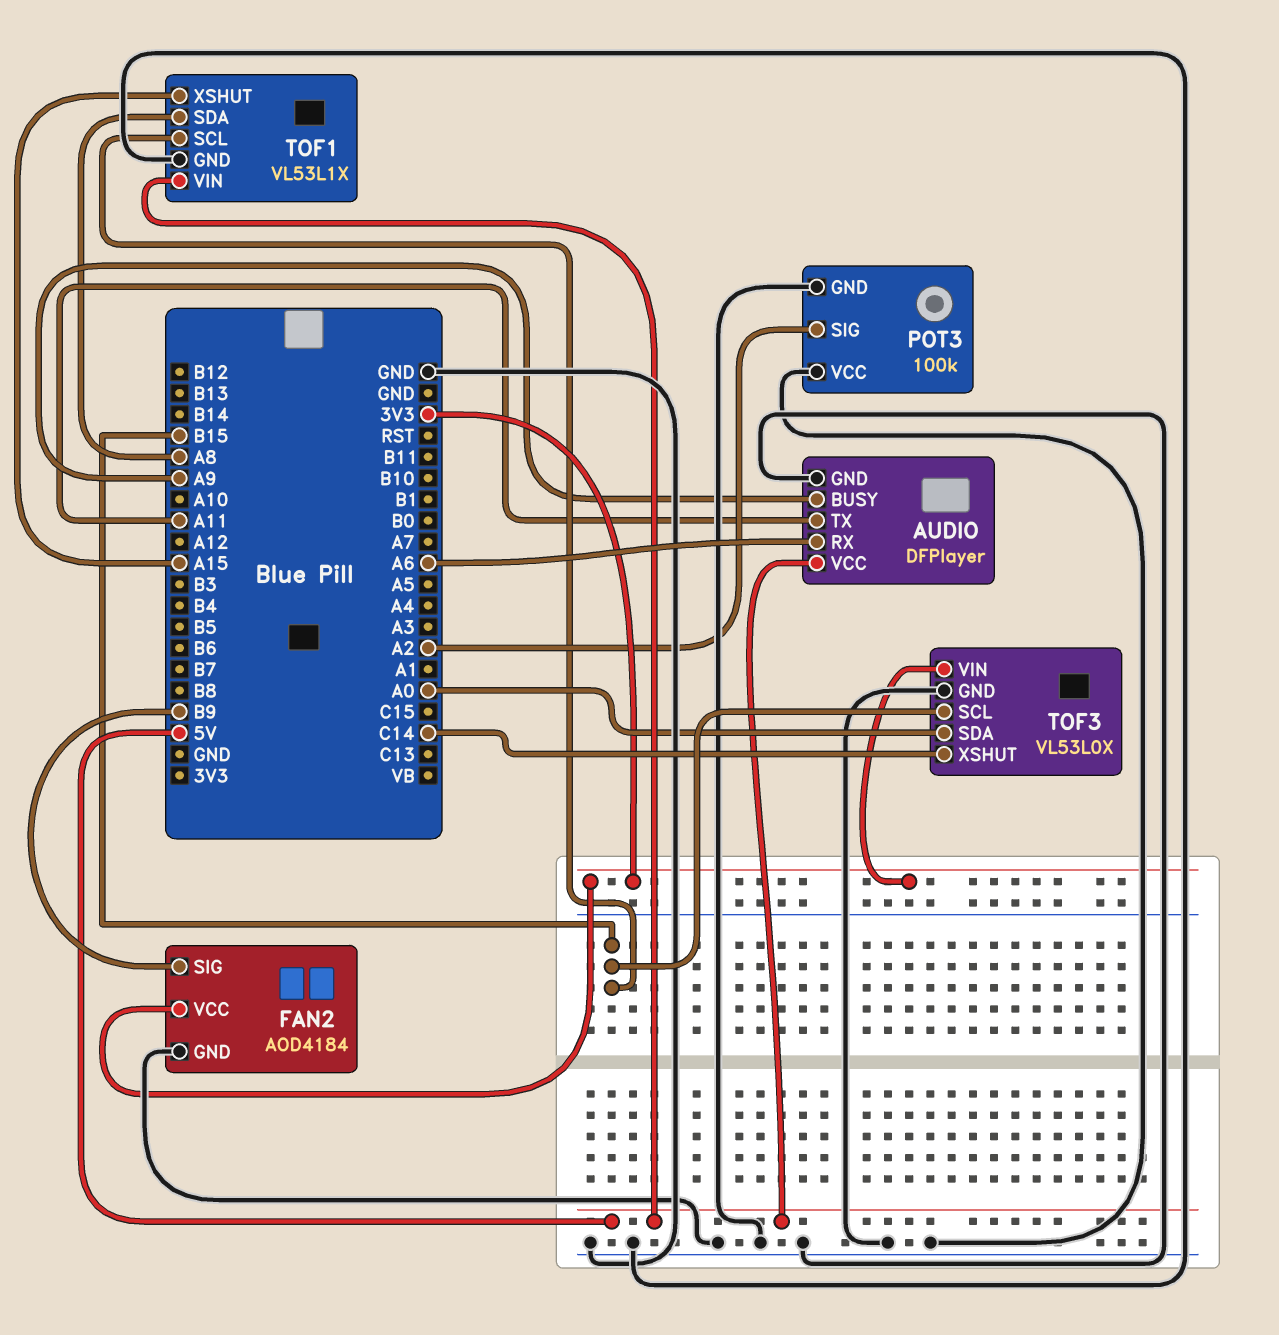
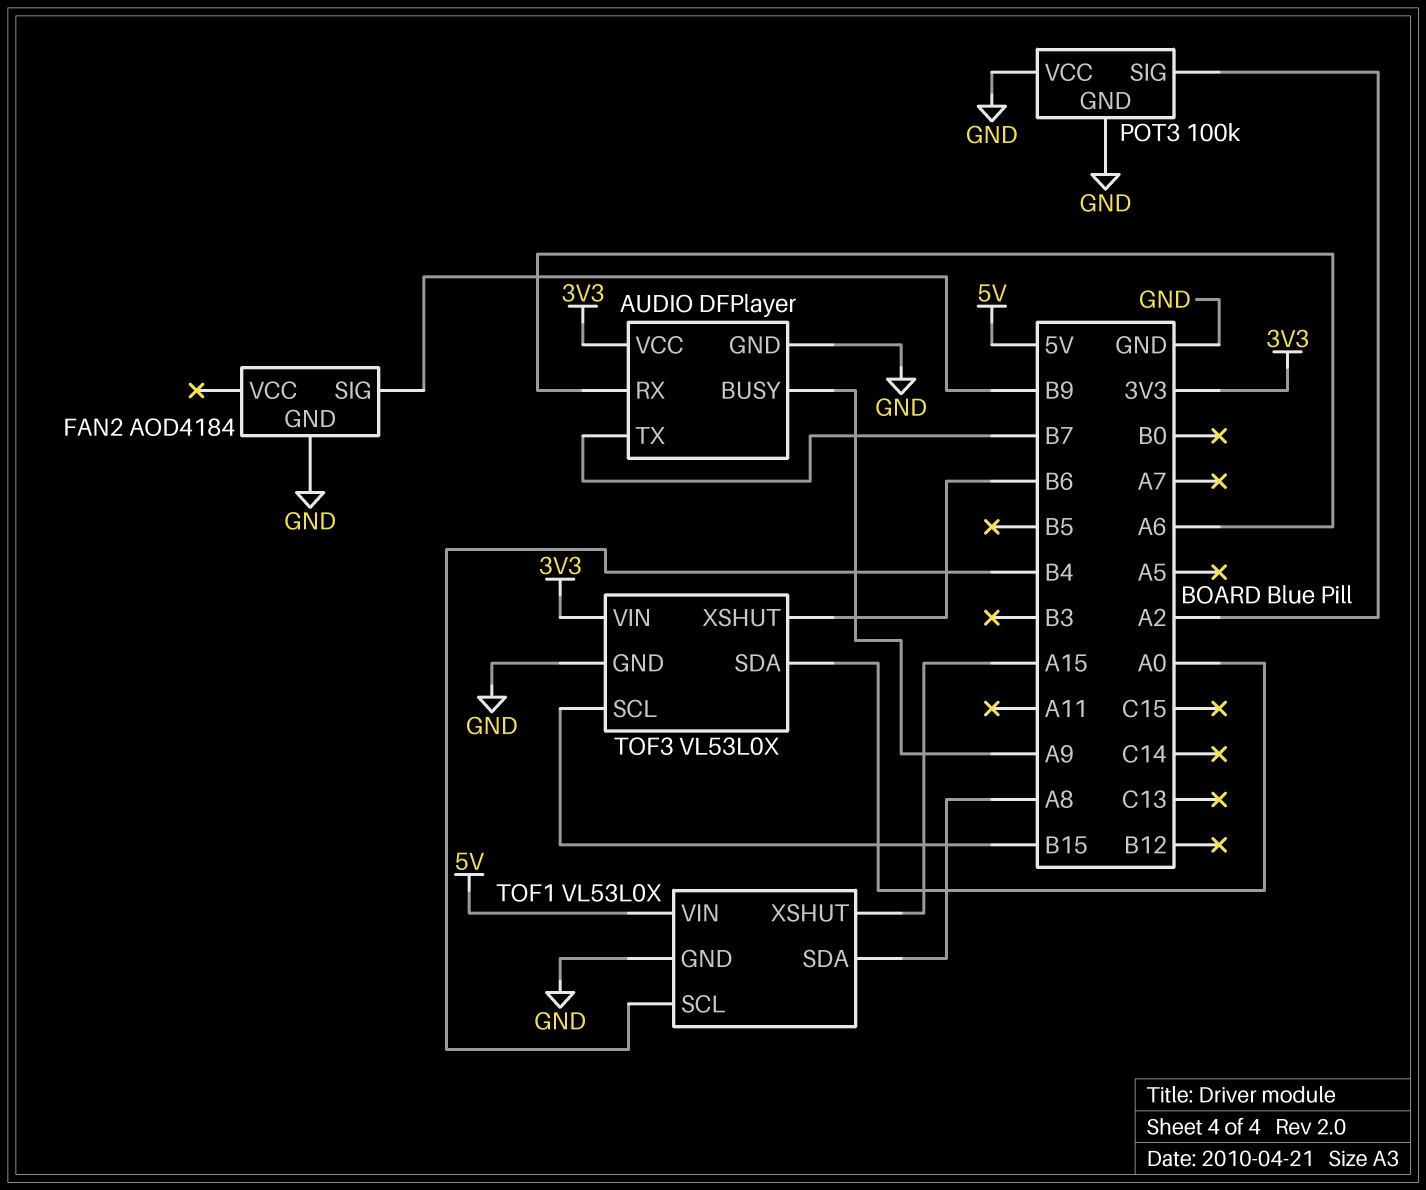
AUDIO pin TX: A11 -> B7
AUDIO pin VCC: 5V -> 3V3
FAN2 pin VCC: 3V3 -> none
TOF1: VL53L1X -> VL53L0X
TOF1 pin SCL: B15 -> B4
TOF3 pin XSHUT: C14 -> B6

